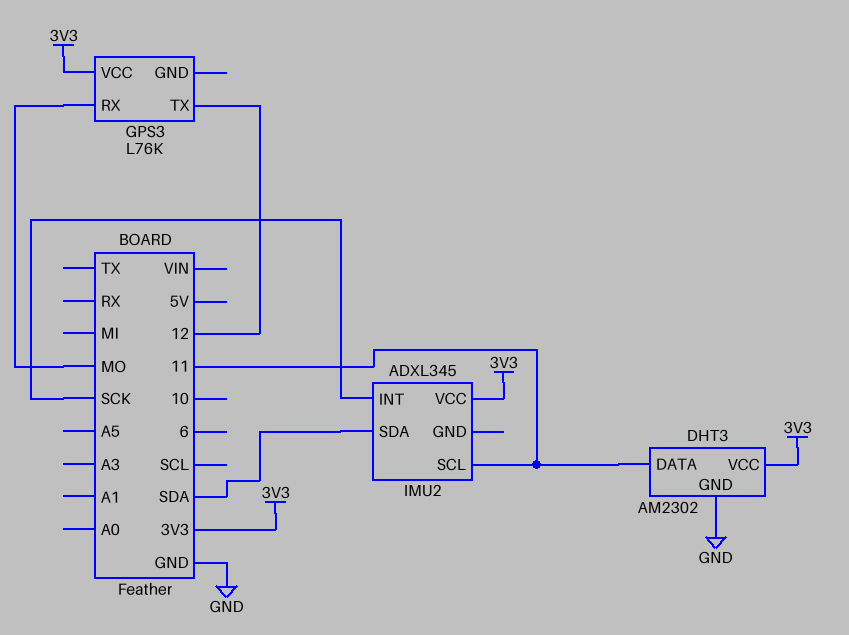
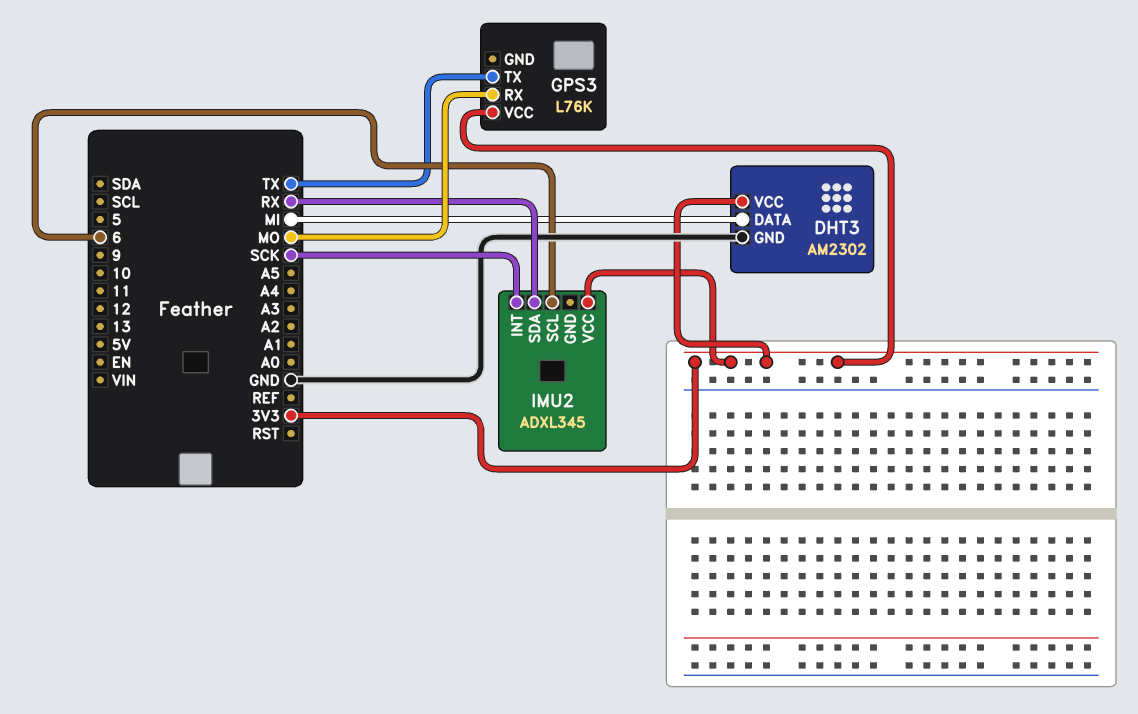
DHT3 pin DATA: 11 -> MI
GPS3 pin TX: 12 -> TX
IMU2 pin SCL: 11 -> 6
IMU2 pin SDA: SDA -> RX

